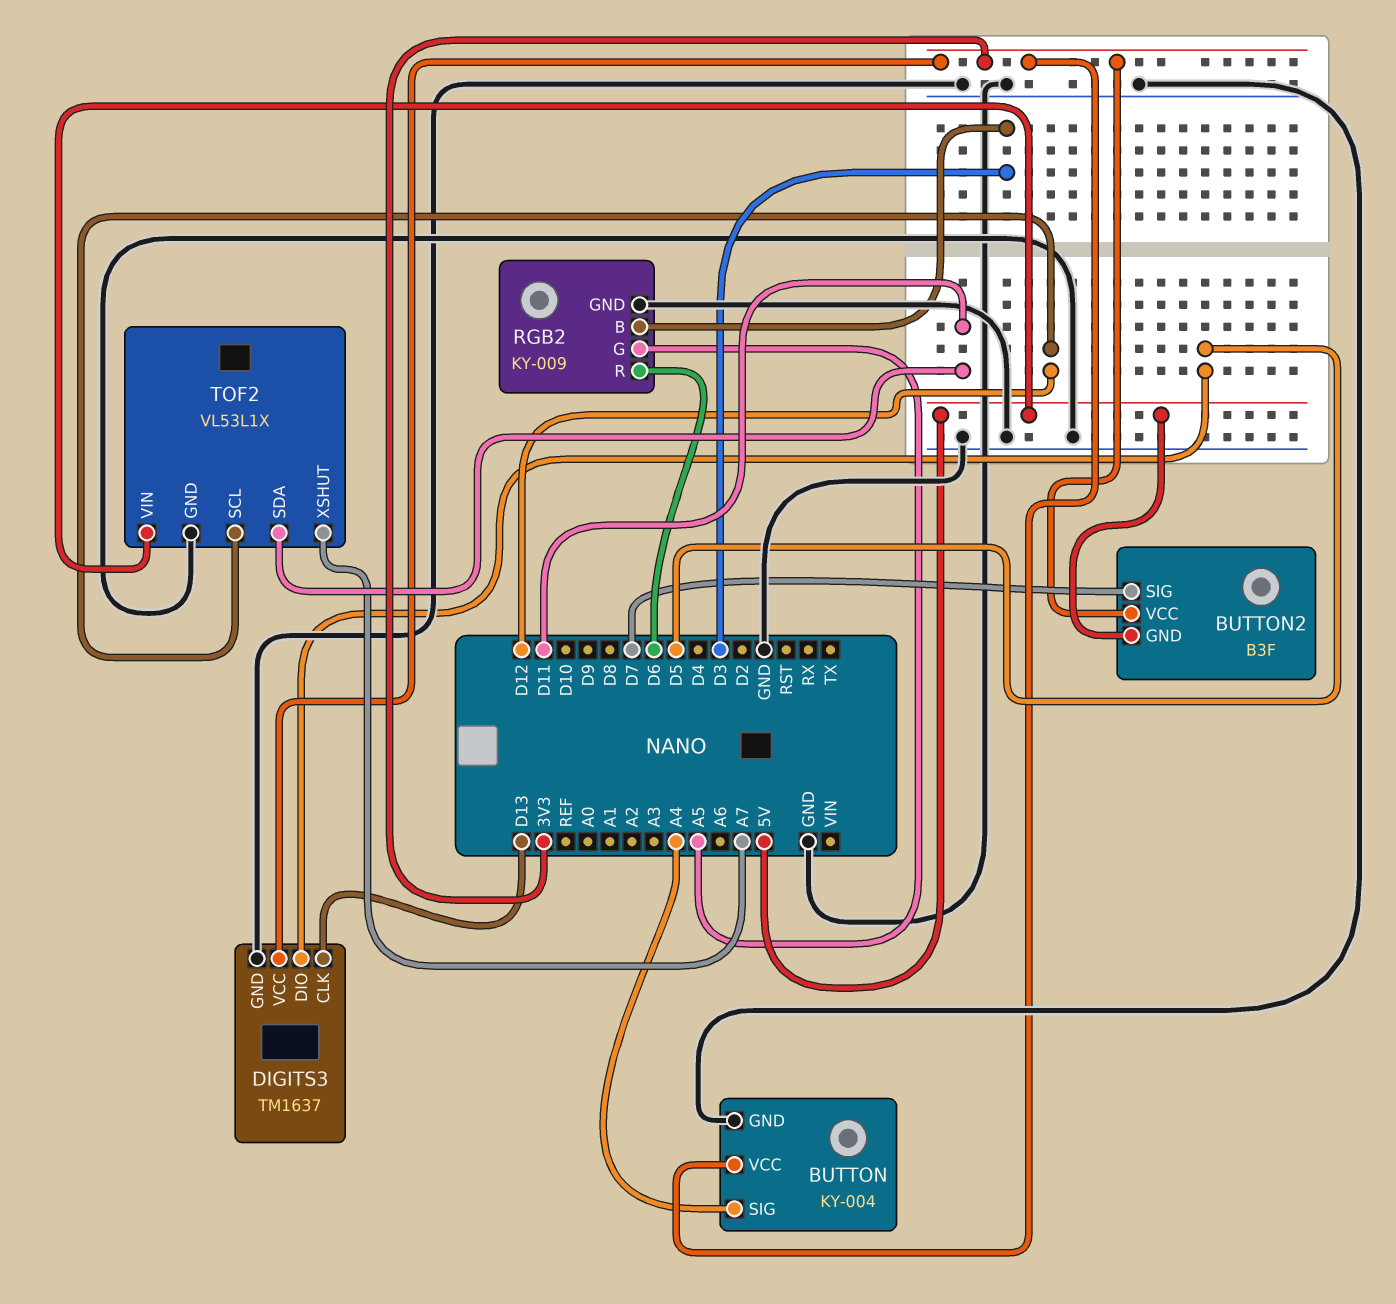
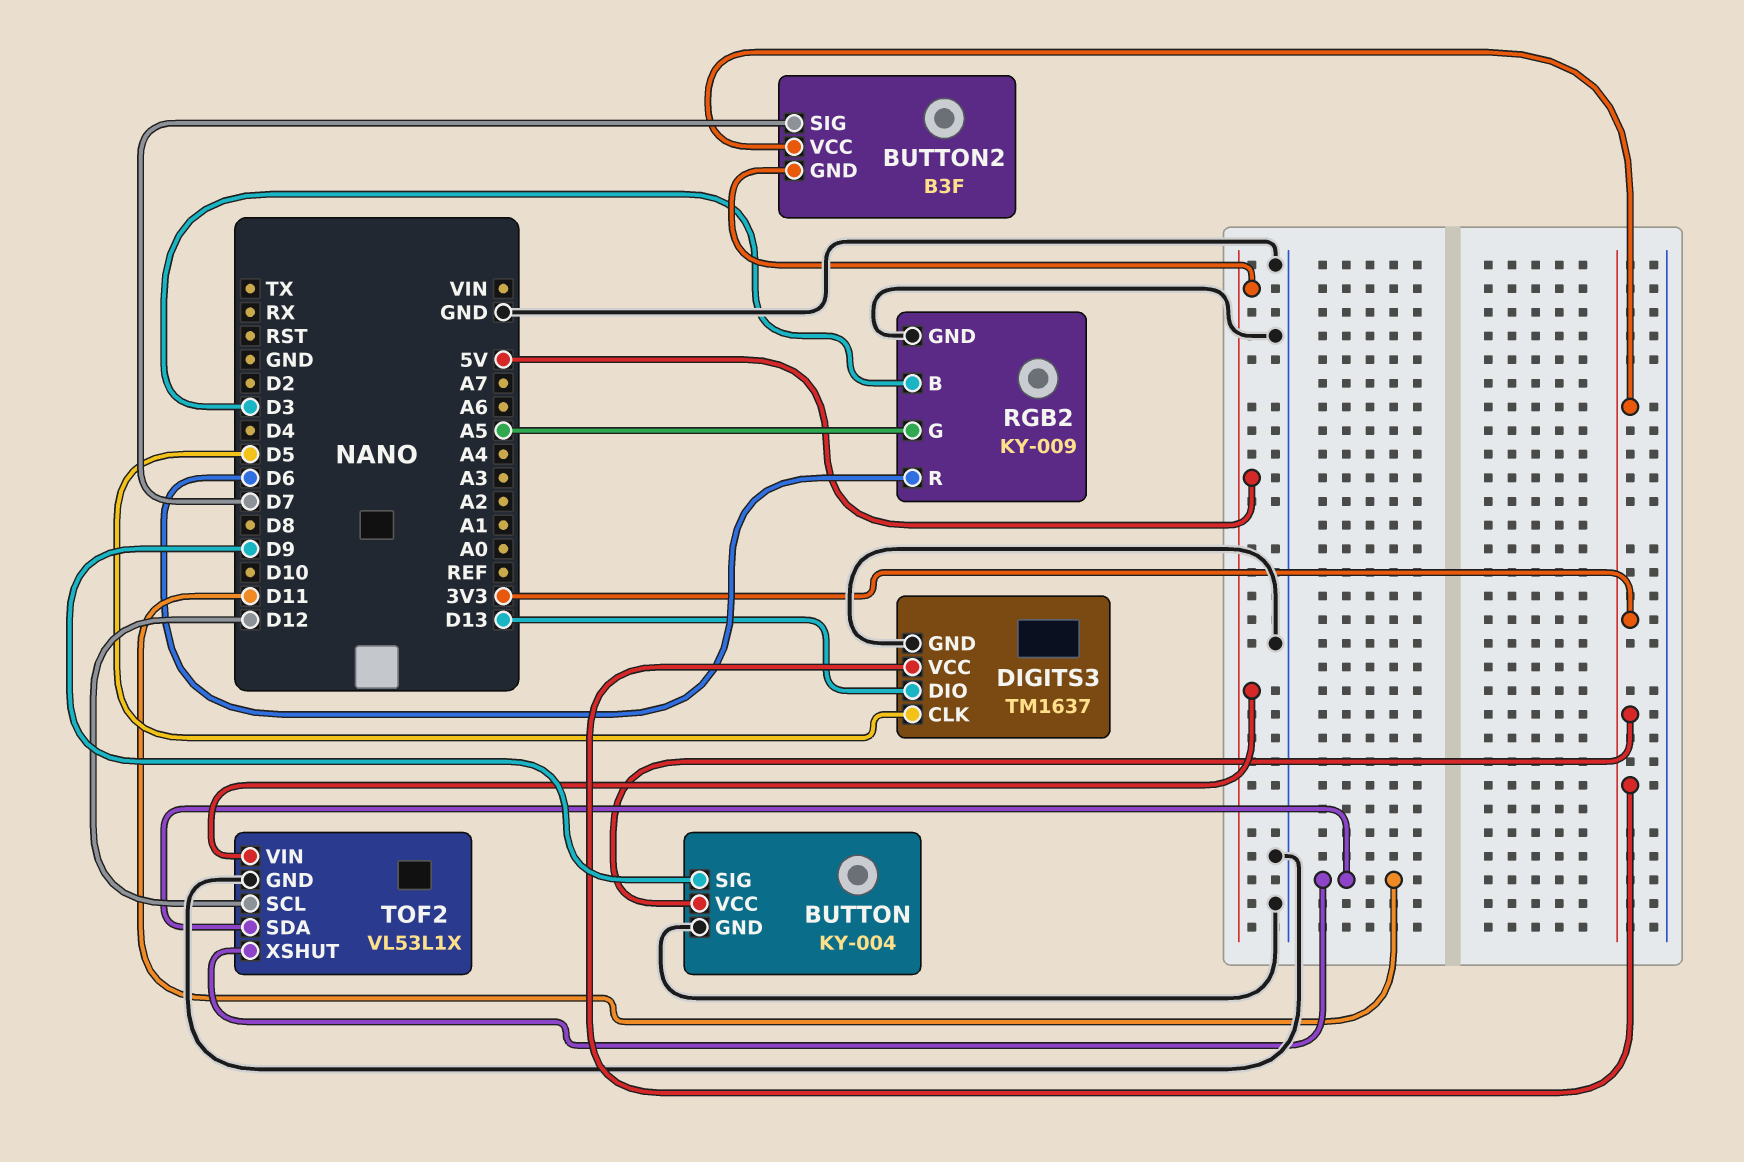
BUTTON pin SIG: A4 -> D9
DIGITS3 pin CLK: D13 -> D5
DIGITS3 pin DIO: D5 -> D13
TOF2 pin XSHUT: A7 -> D11

